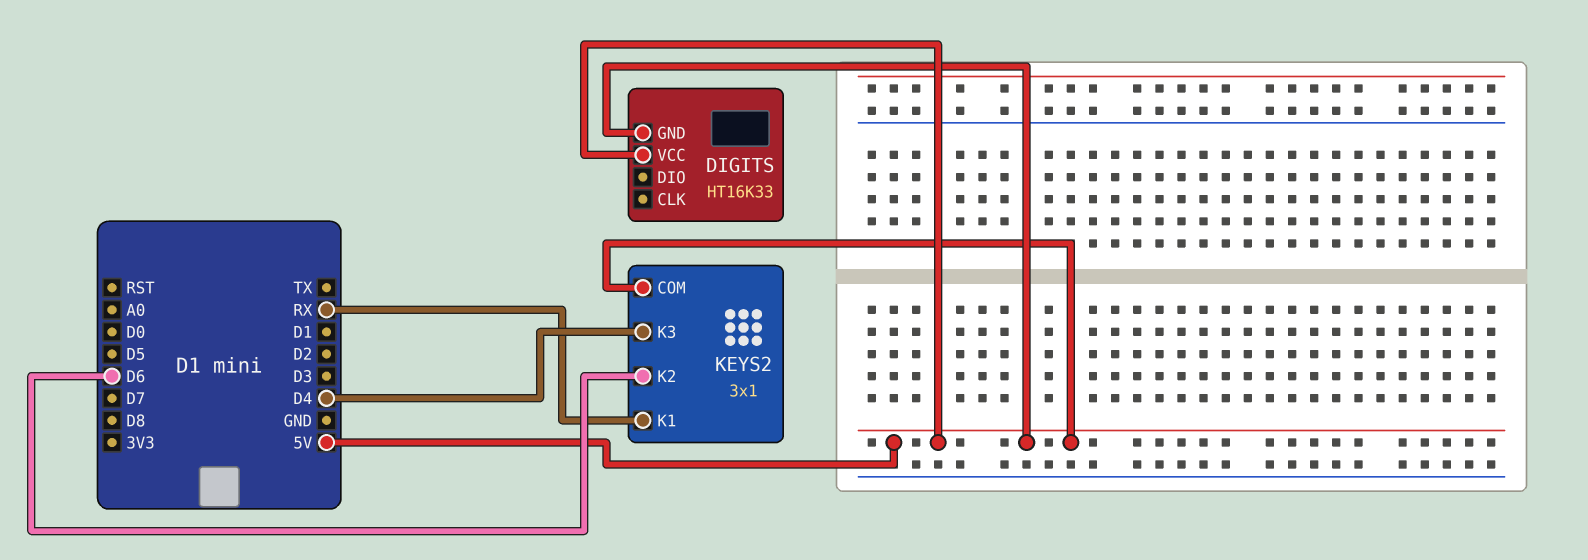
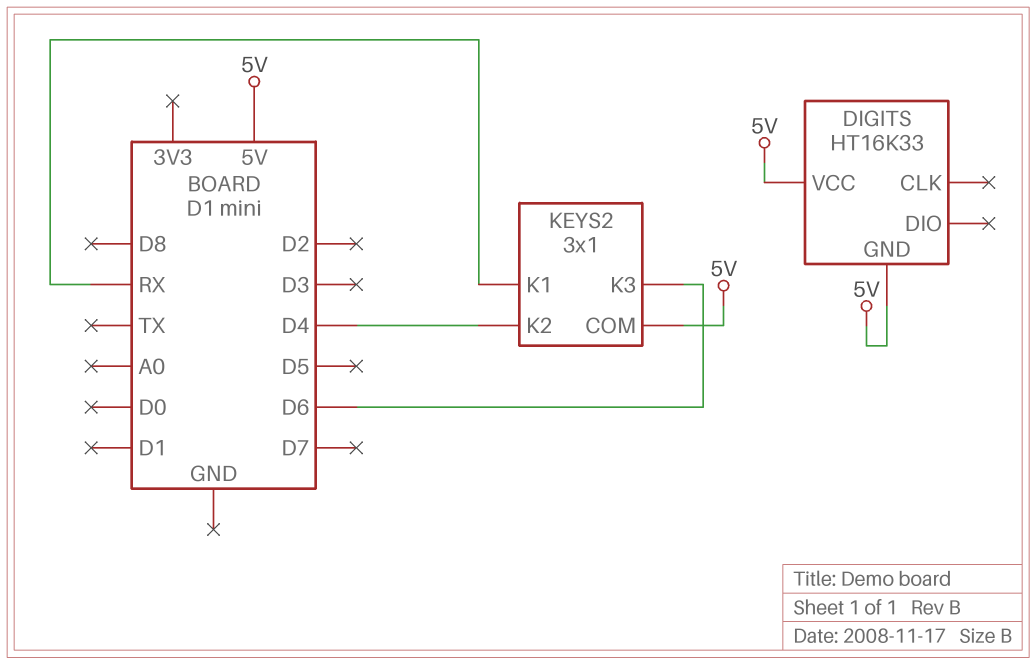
KEYS2 pin K2: D6 -> D4
KEYS2 pin K3: D4 -> D6

